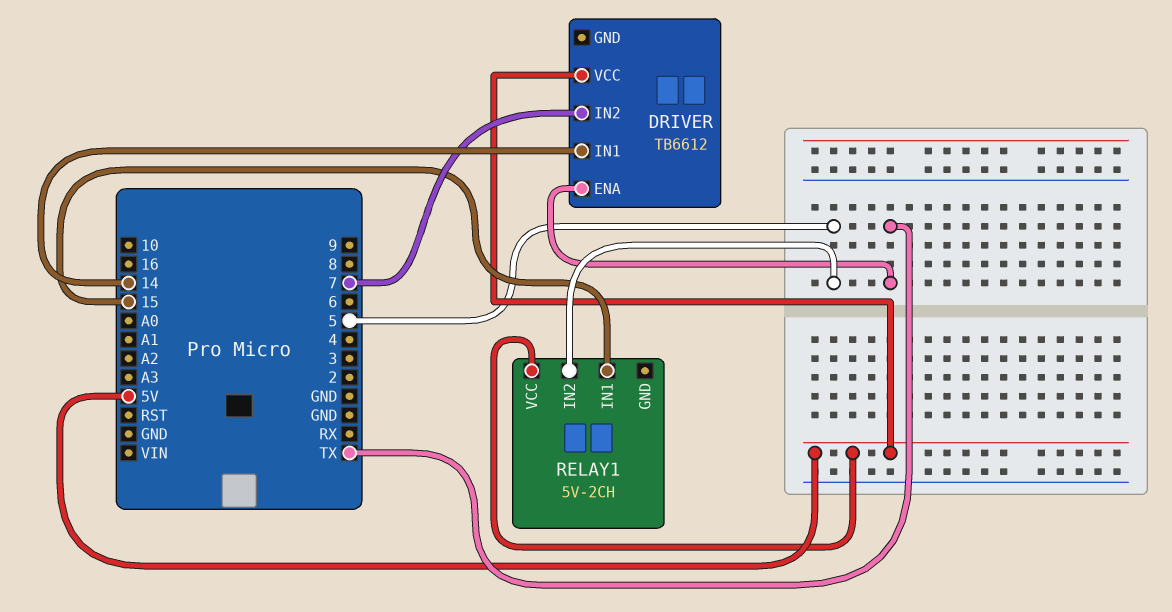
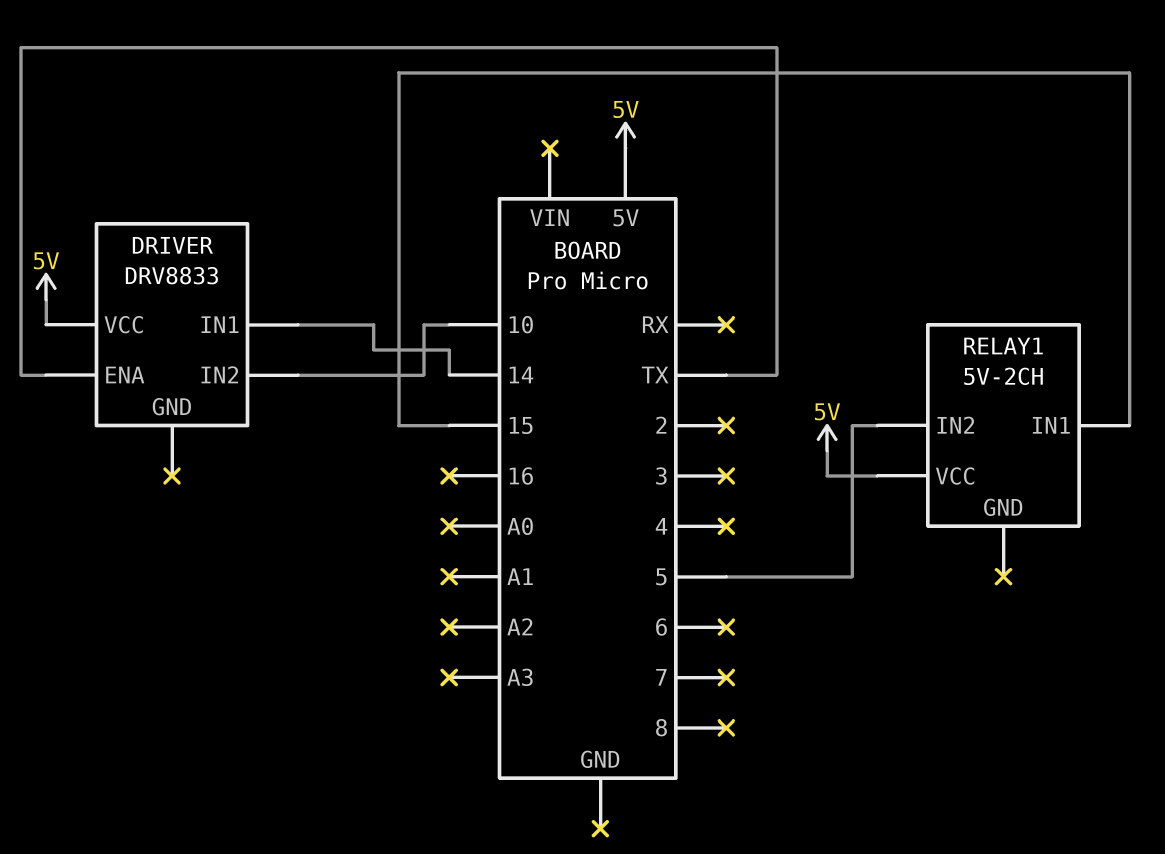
DRIVER: TB6612 -> DRV8833
DRIVER pin IN2: 7 -> 10

